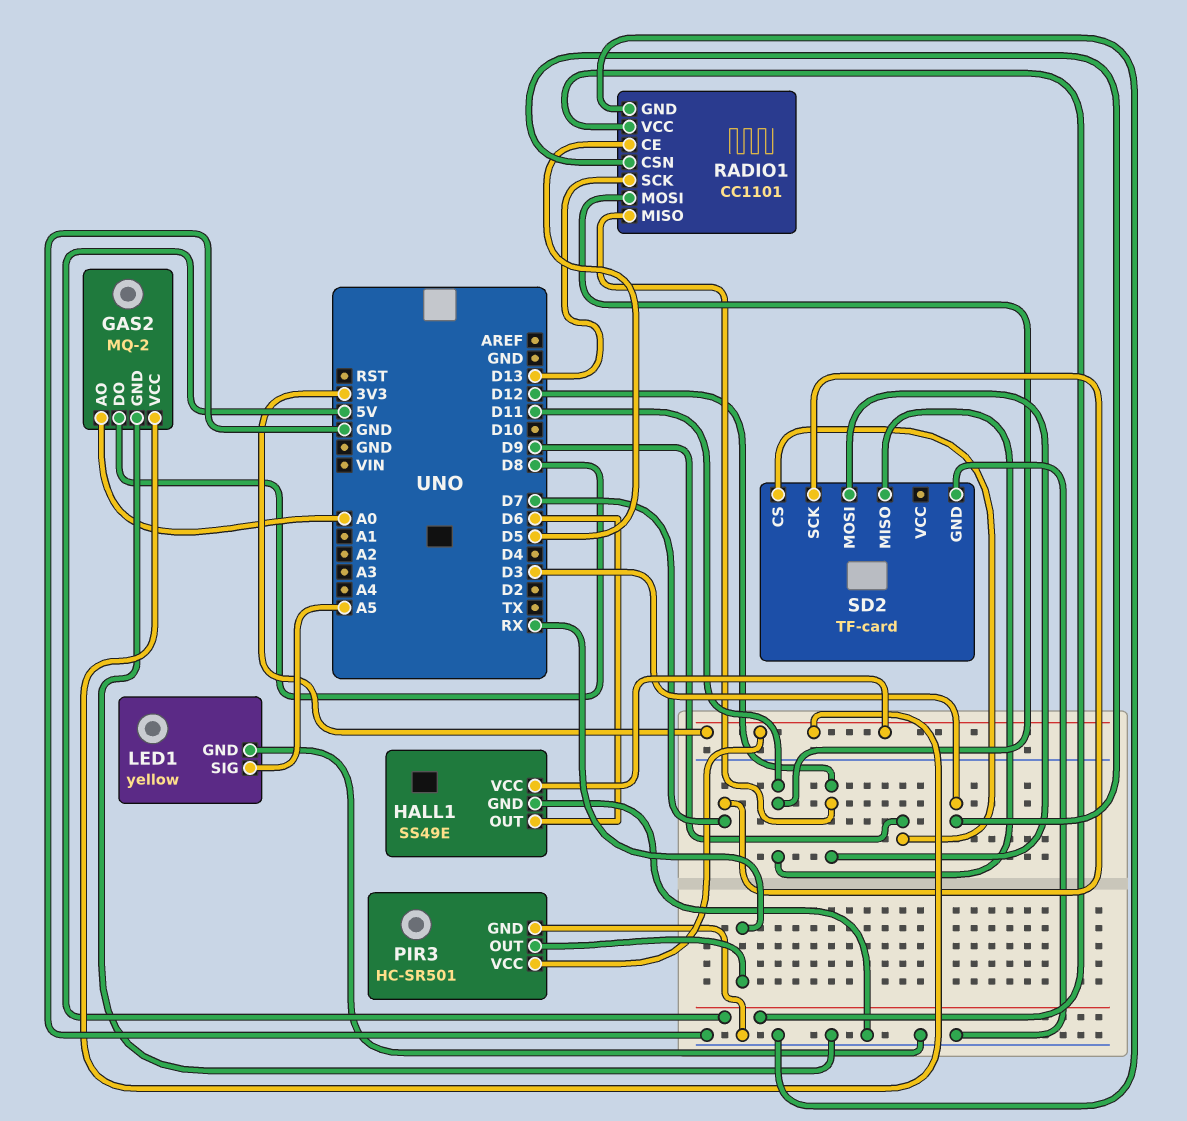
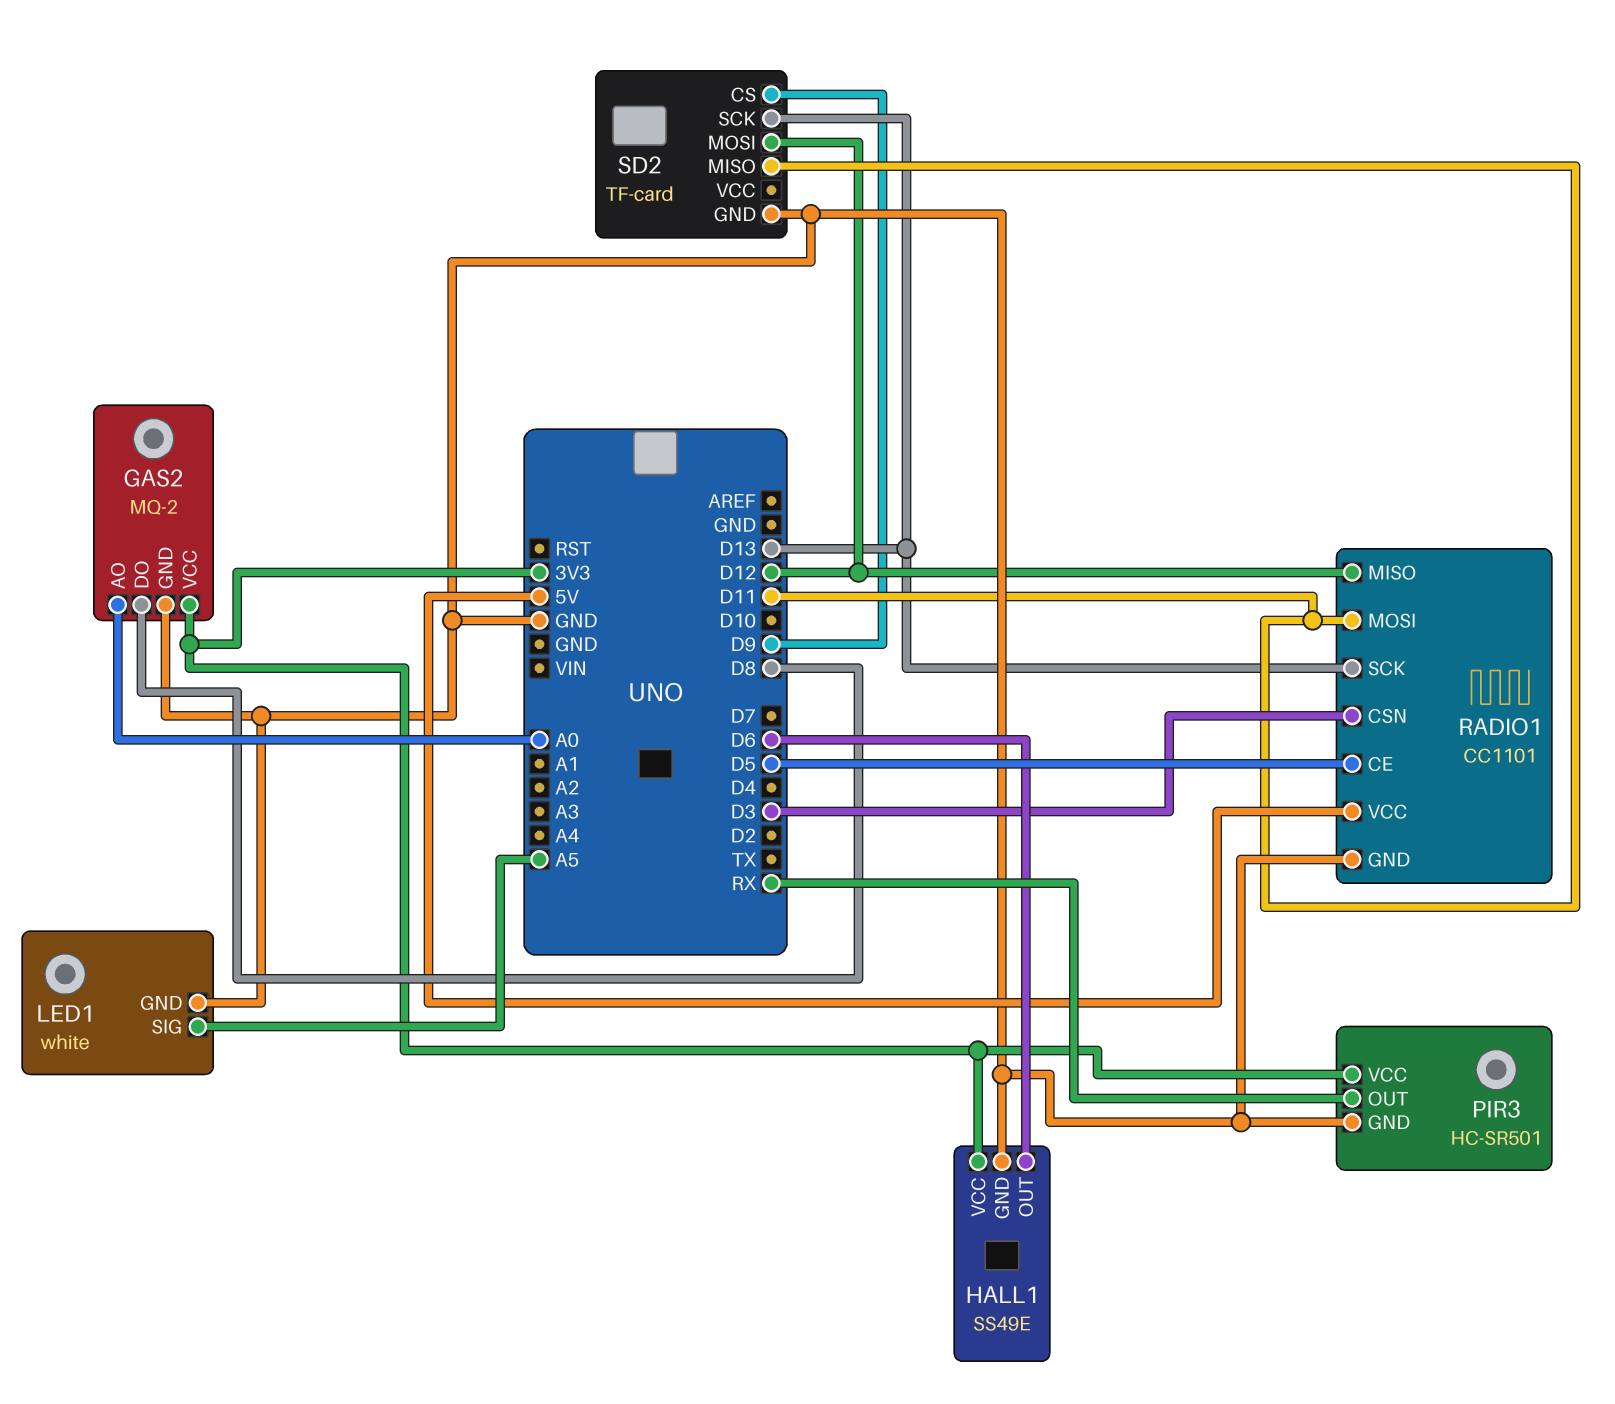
LED1: yellow -> white
SD2 pin SCK: D7 -> D13

